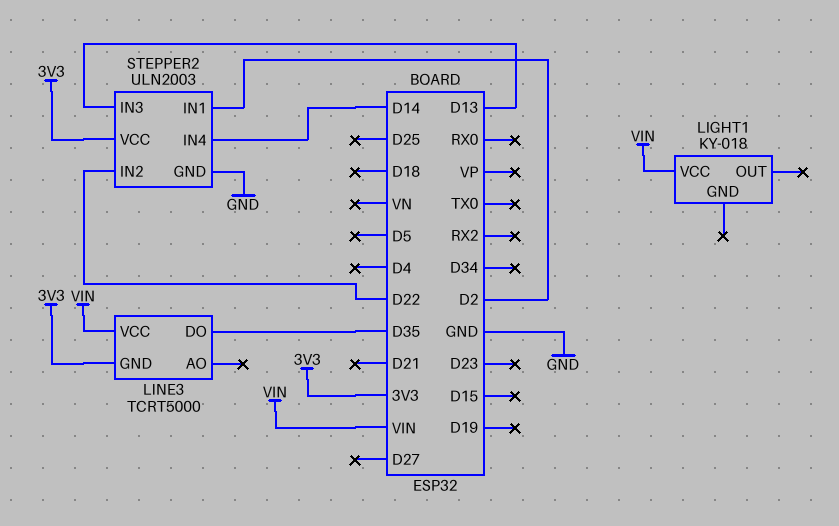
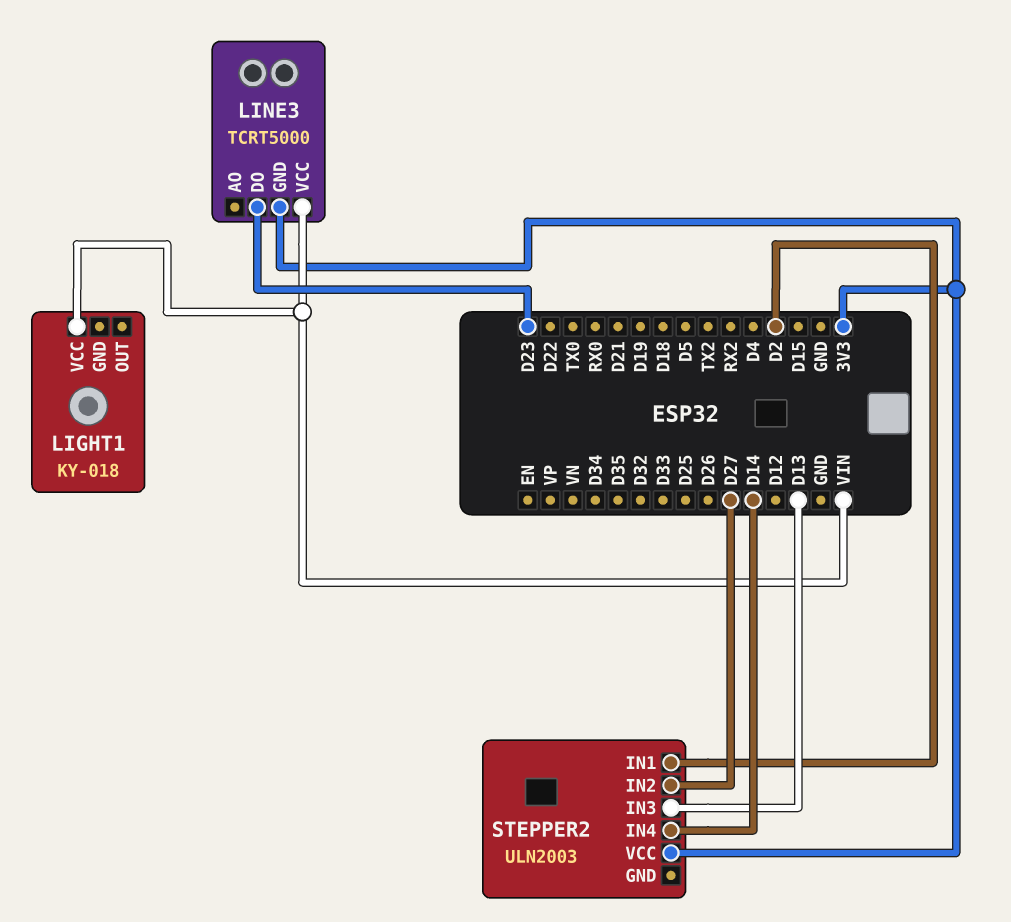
LINE3 pin DO: D35 -> D23
STEPPER2 pin GND: GND -> none
STEPPER2 pin IN2: D22 -> D27

